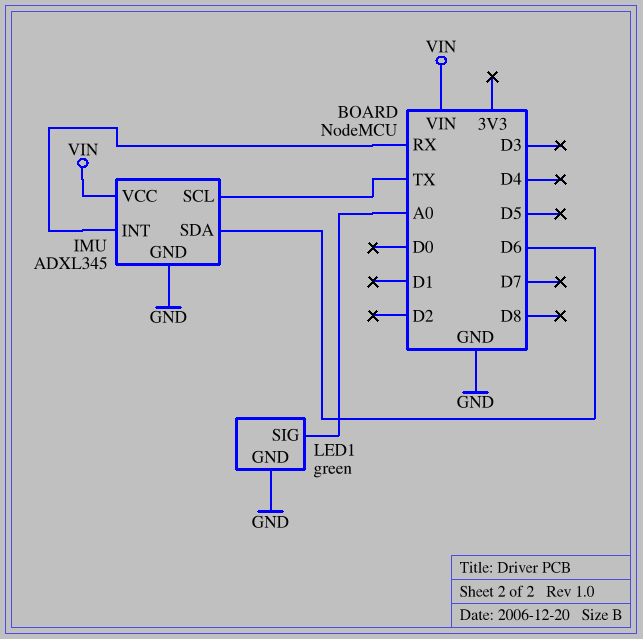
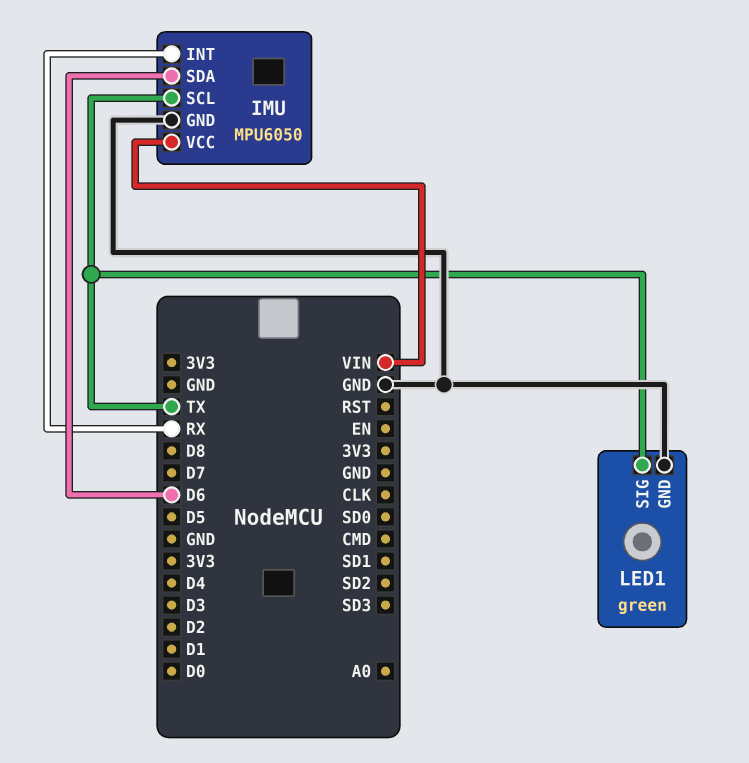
IMU: ADXL345 -> MPU6050
LED1 pin SIG: A0 -> TX

